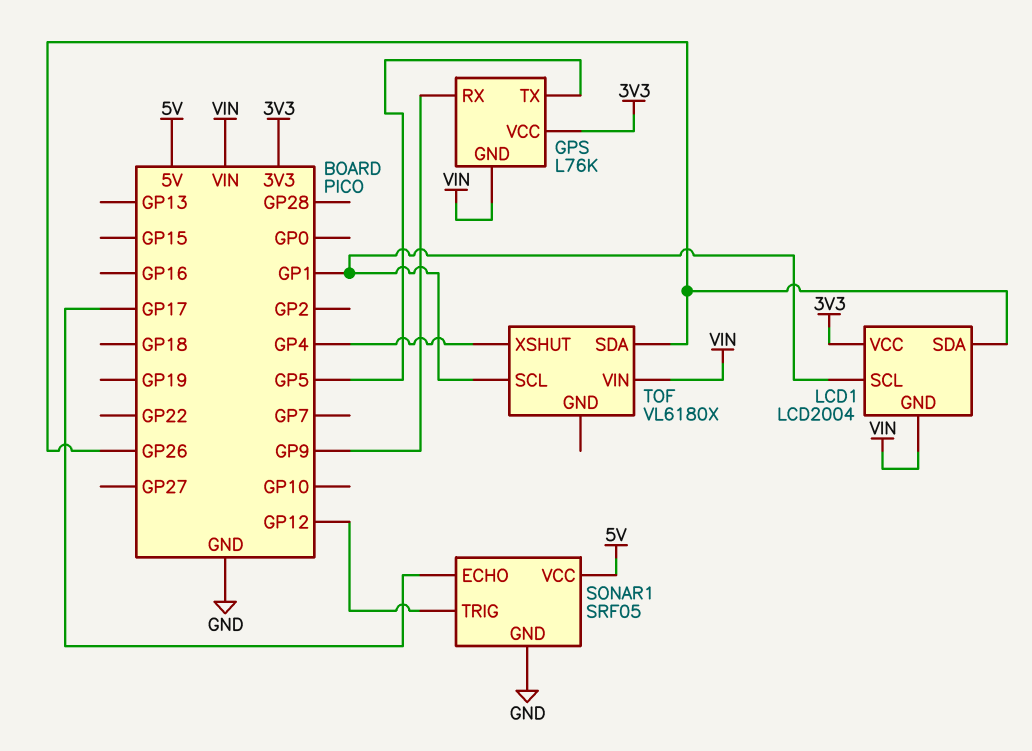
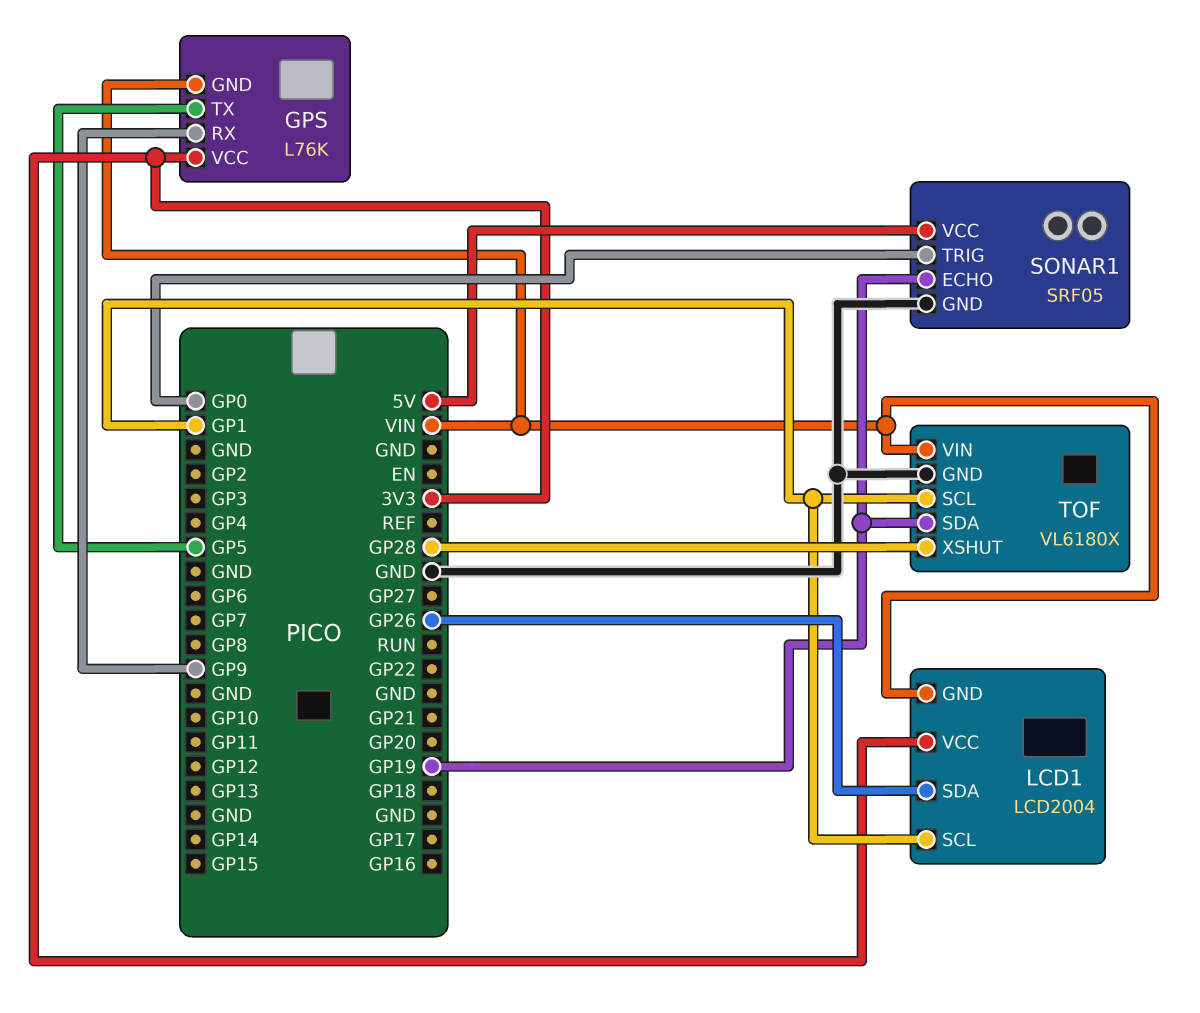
SONAR1 pin ECHO: GP17 -> GP19
SONAR1 pin TRIG: GP12 -> GP0
TOF pin GND: none -> GND
TOF pin SDA: GP26 -> GP19
TOF pin XSHUT: GP4 -> GP28

